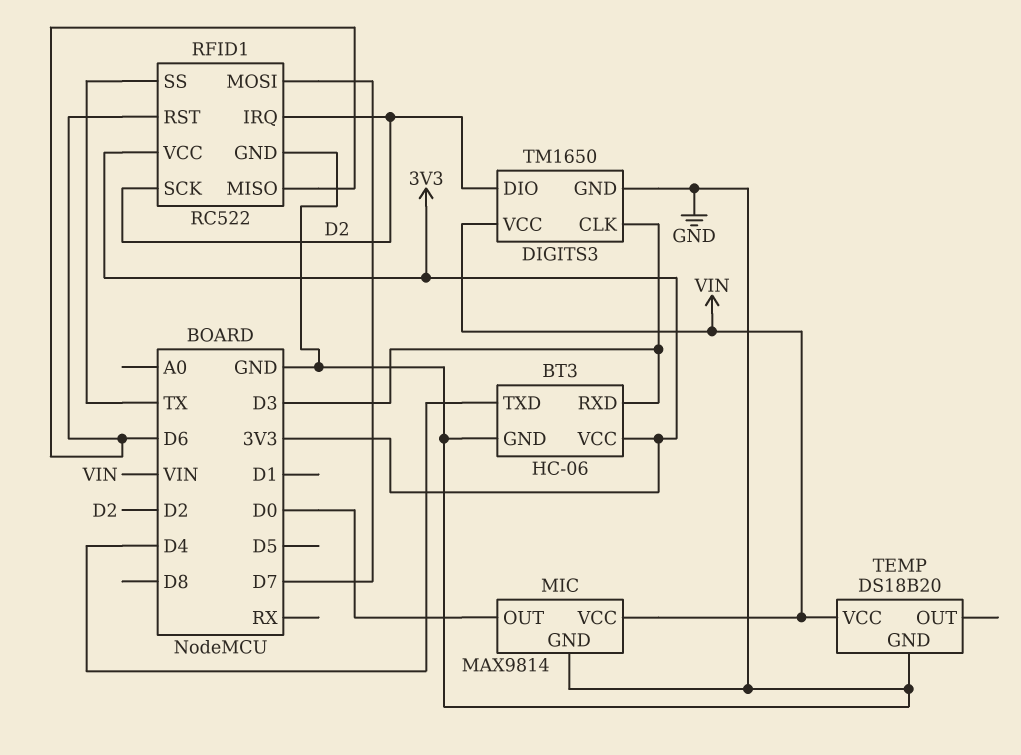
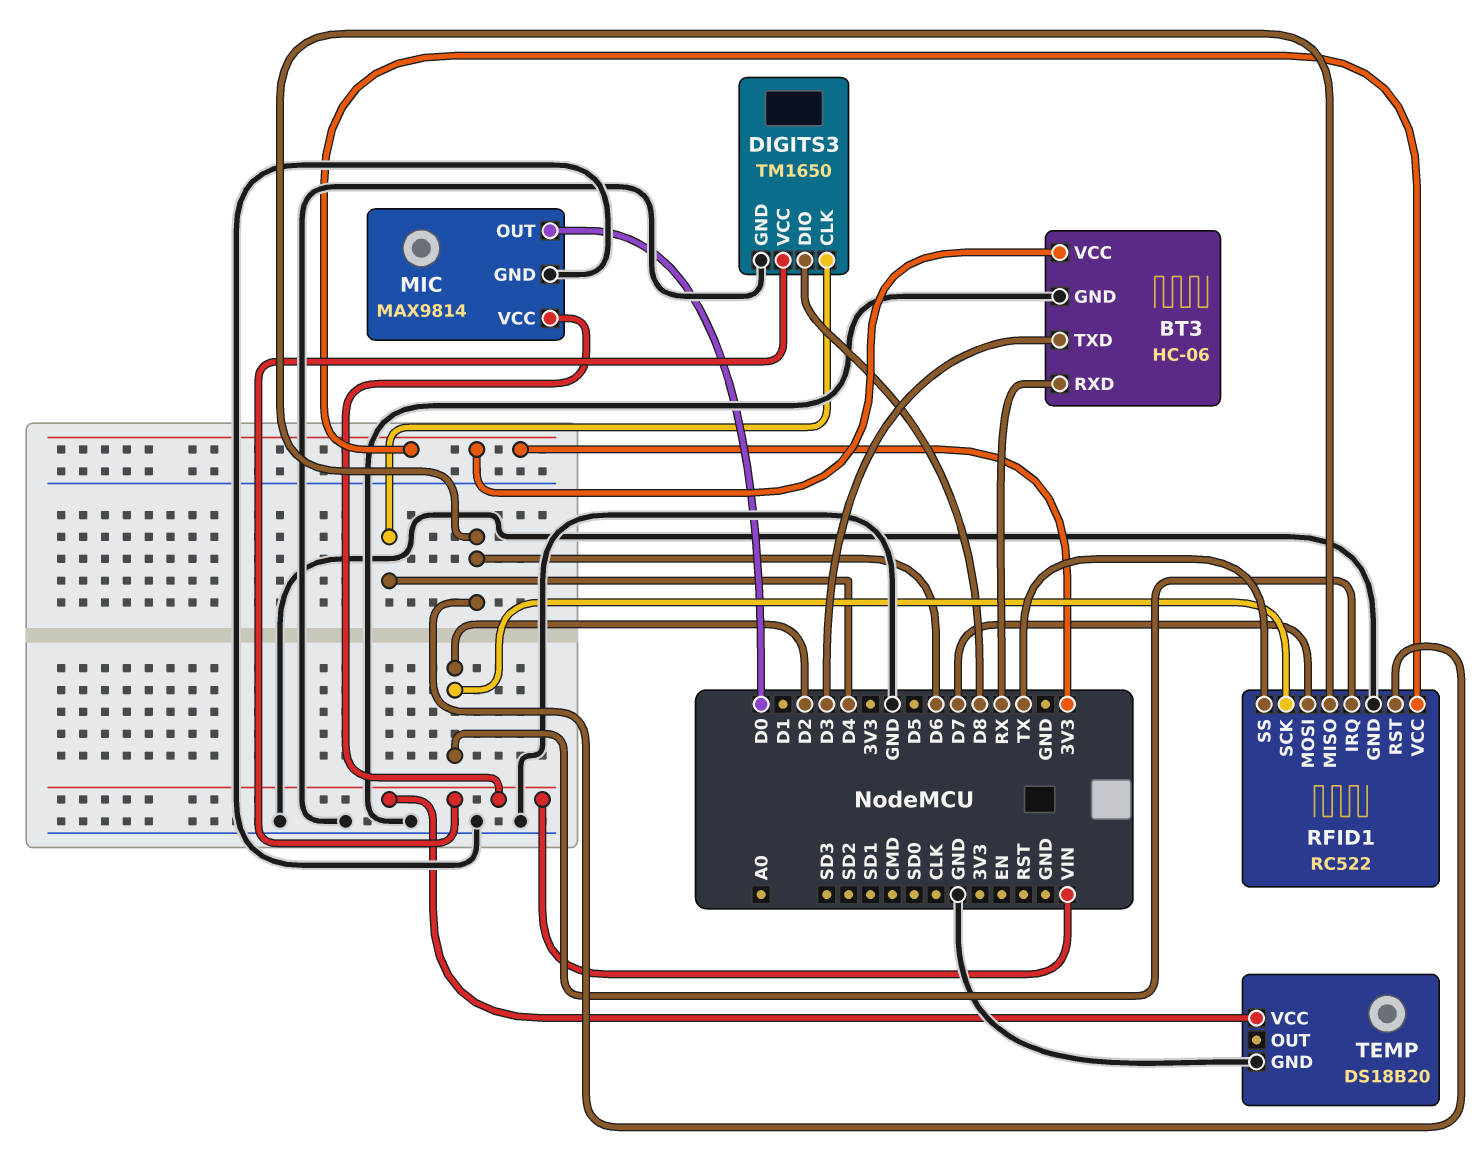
BT3 pin RXD: D3 -> RX
BT3 pin TXD: D4 -> D3
DIGITS3 pin CLK: D3 -> D4
DIGITS3 pin DIO: D2 -> D8

